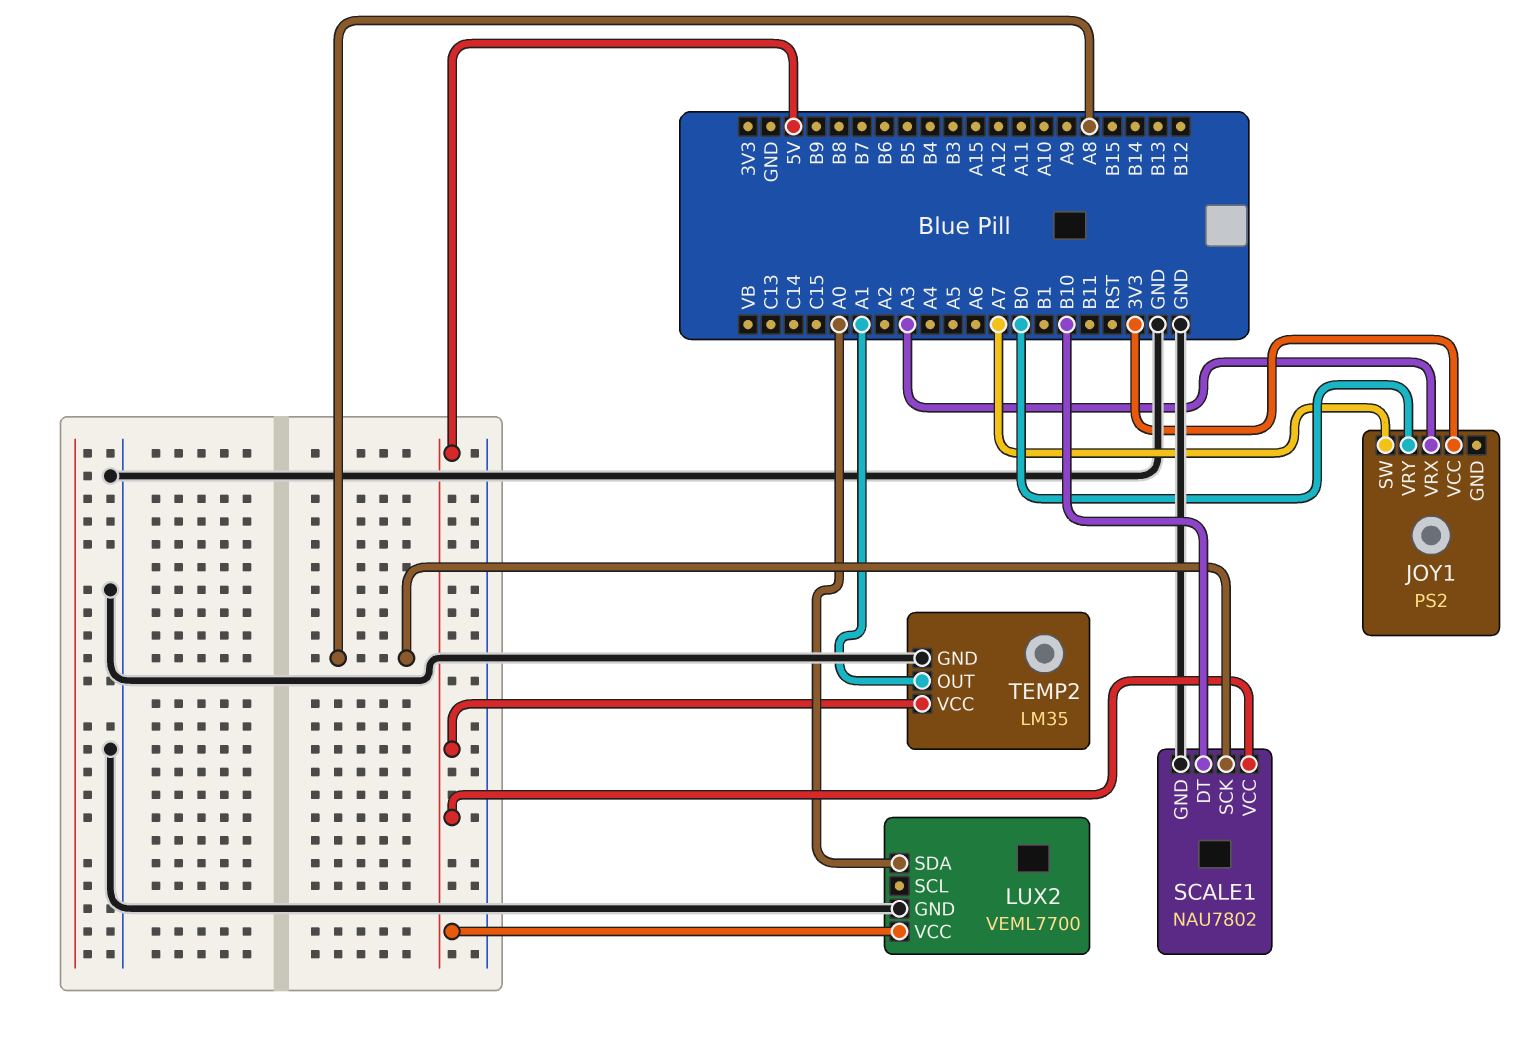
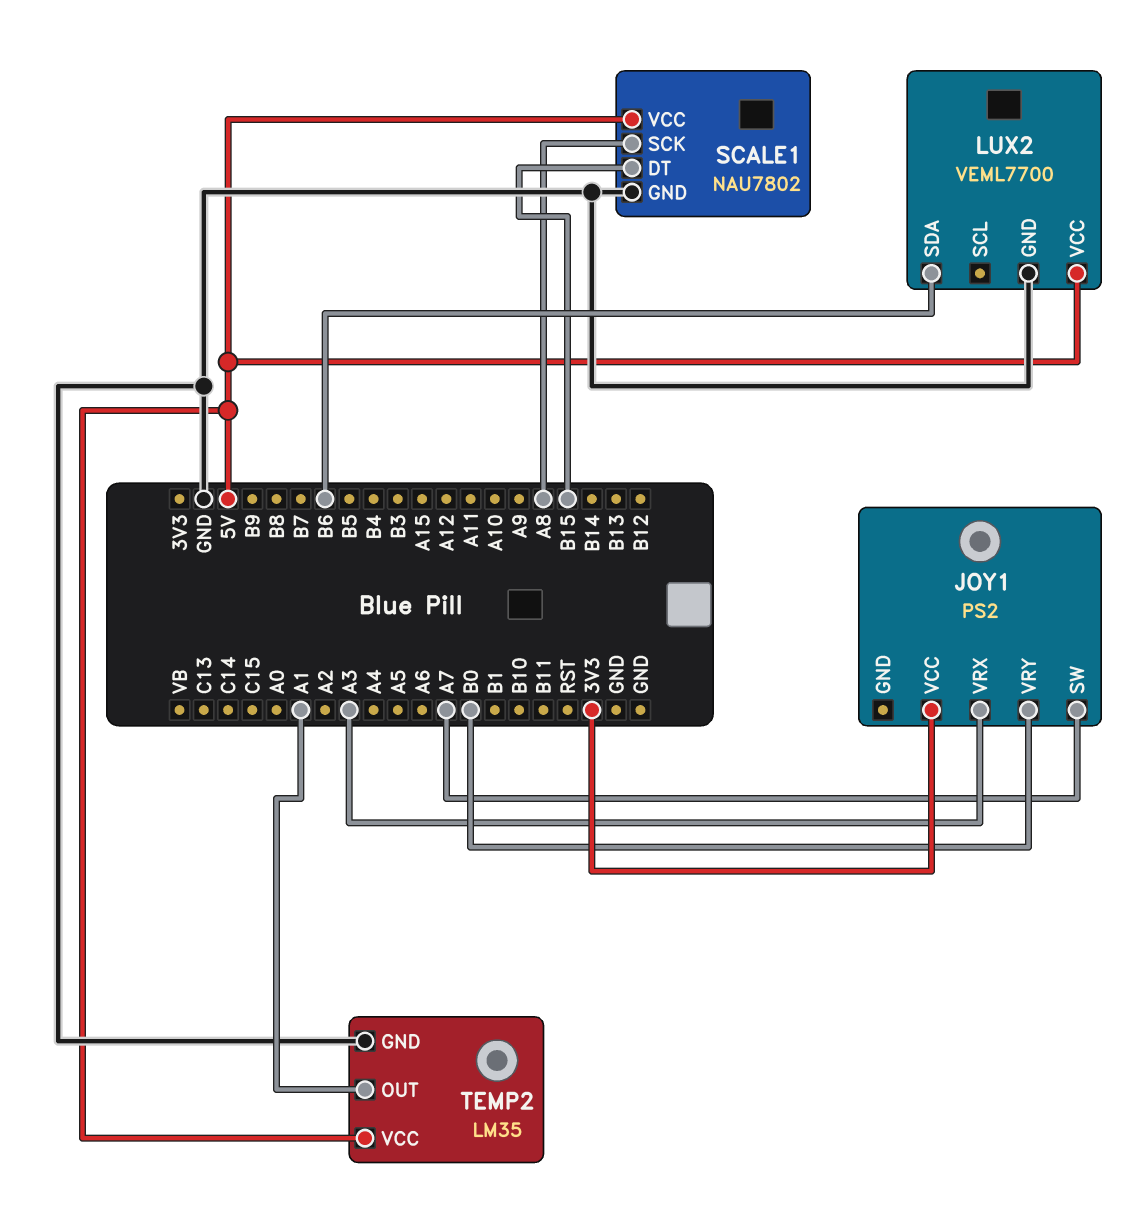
LUX2 pin SDA: A0 -> B6
SCALE1 pin DT: B10 -> B15

